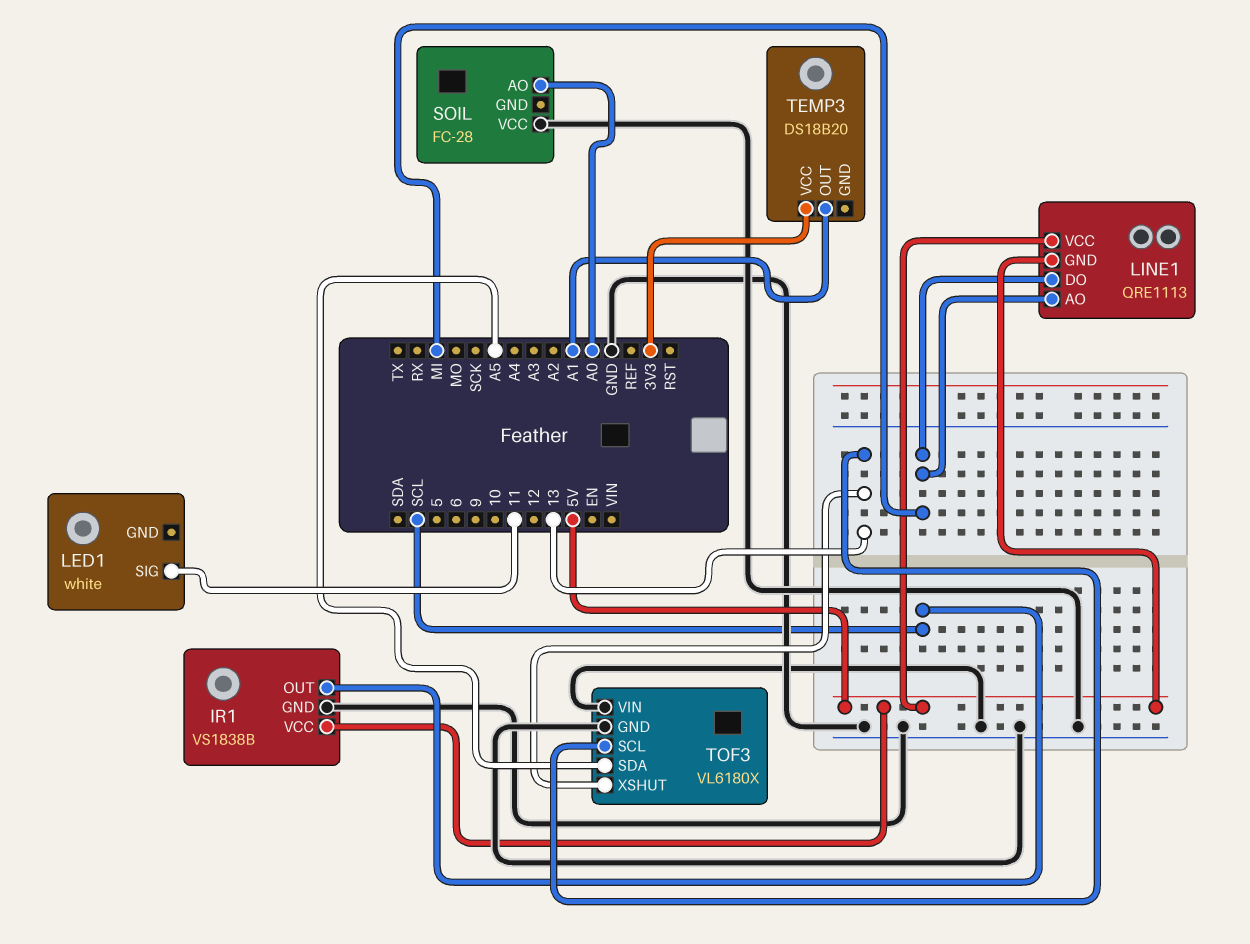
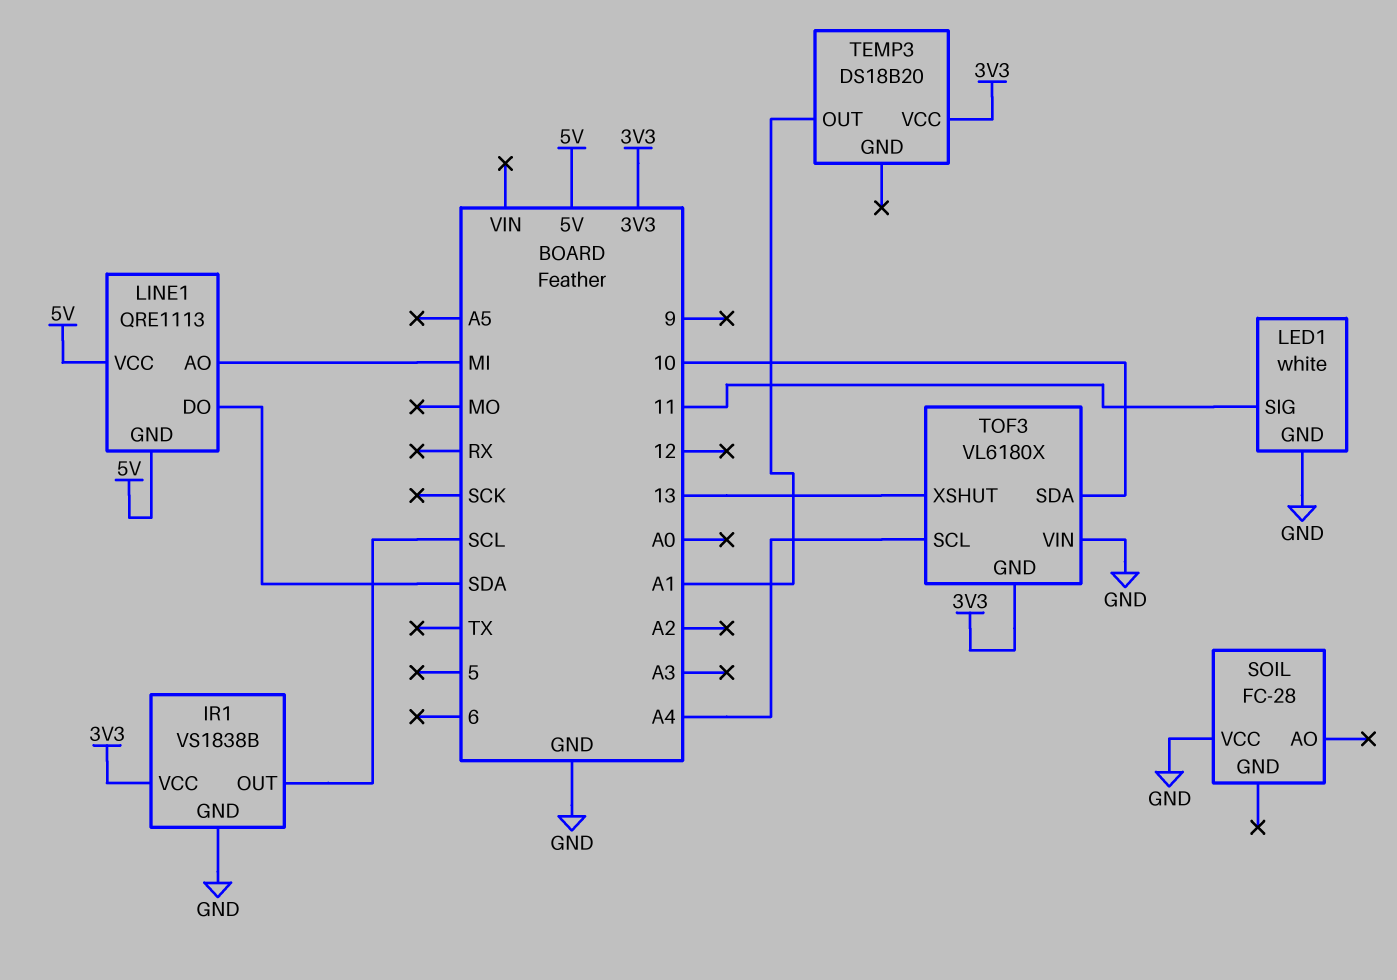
IR1 pin VCC: 5V -> 3V3
LED1 pin GND: none -> GND
LINE1 pin DO: MI -> SDA
SOIL pin AO: A0 -> none
TOF3 pin GND: GND -> 3V3
TOF3 pin SCL: 13 -> A4
TOF3 pin SDA: A5 -> 10

